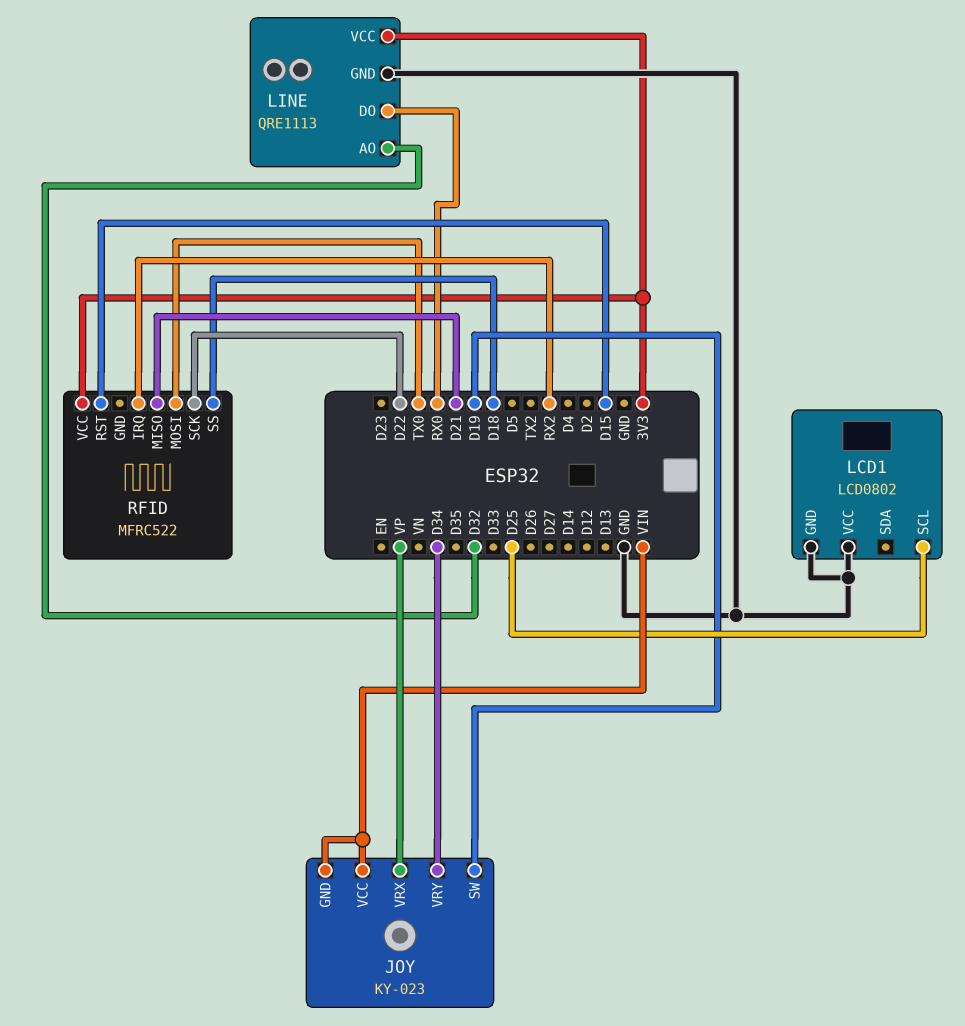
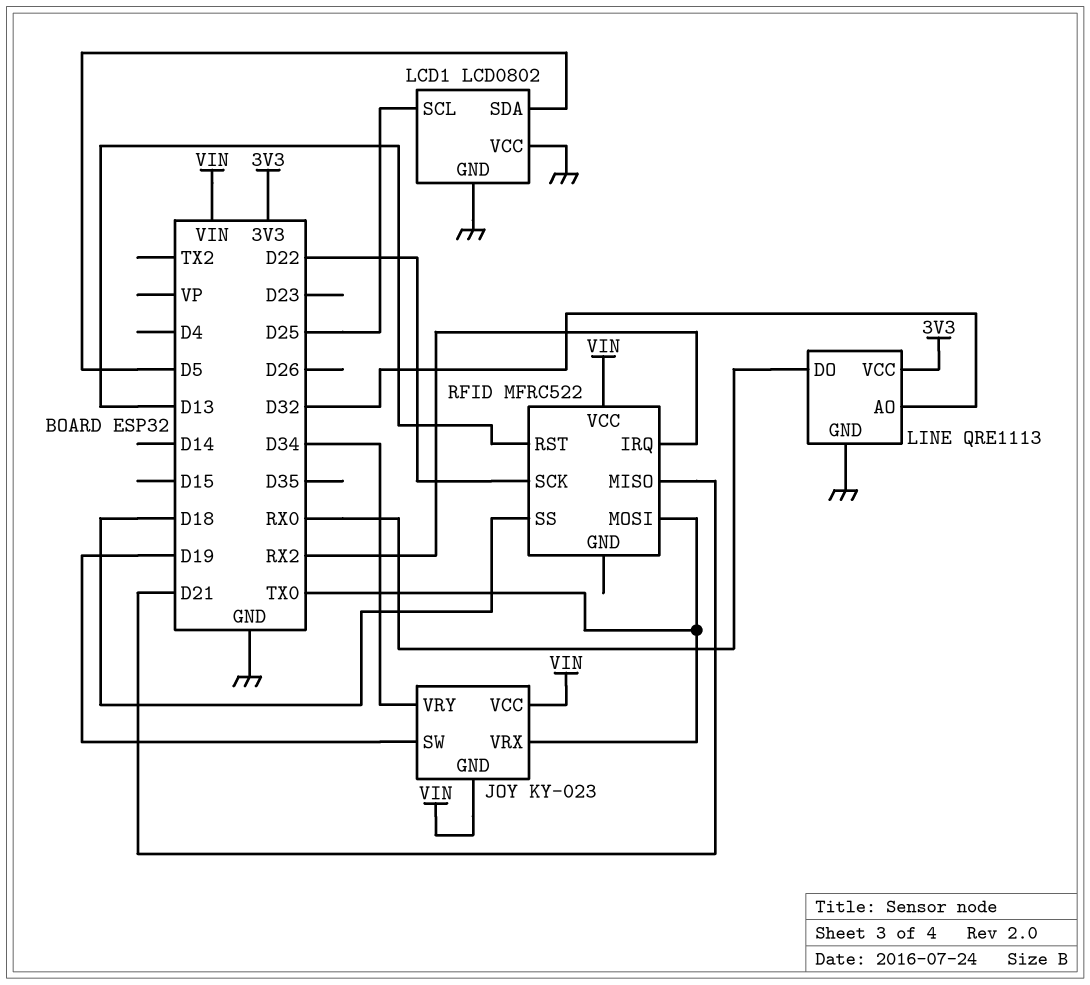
JOY pin VRX: VP -> TX0
LCD1 pin SDA: none -> D5
RFID pin RST: D15 -> D13
RFID pin VCC: 3V3 -> VIN

